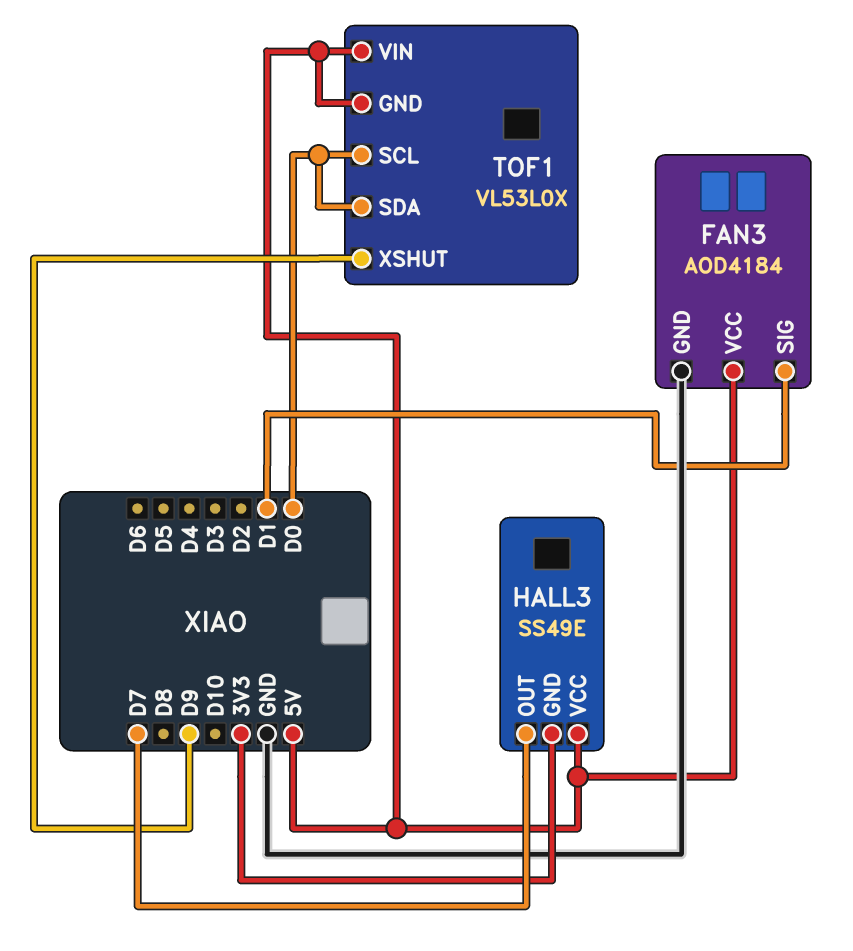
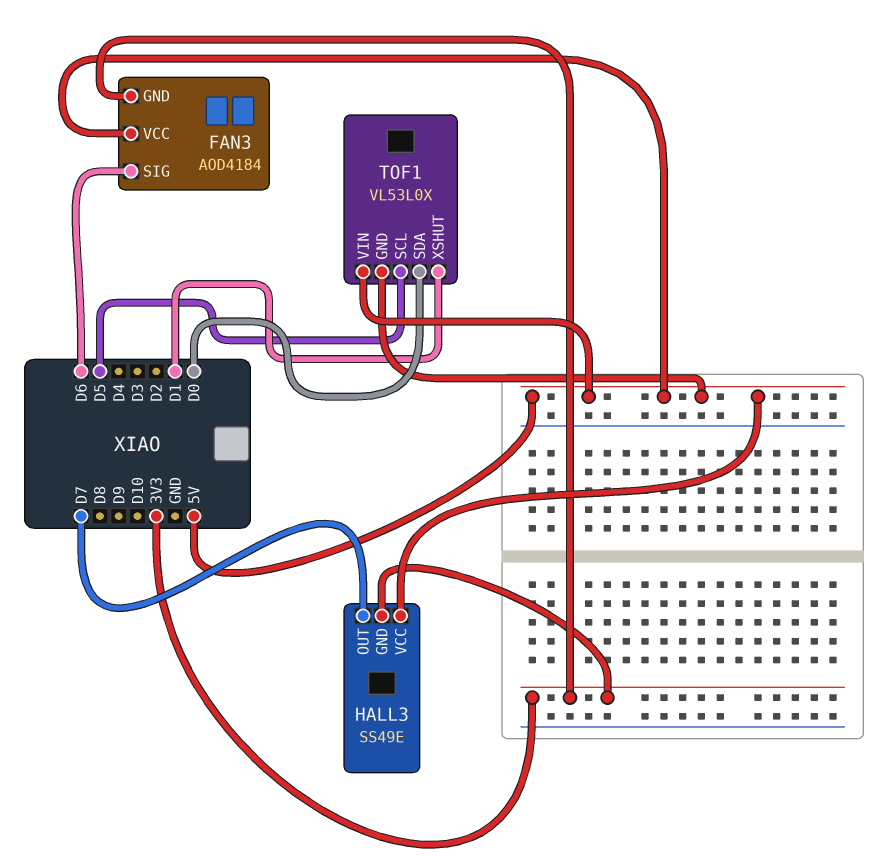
FAN3 pin GND: GND -> 3V3
FAN3 pin SIG: D1 -> D6
TOF1 pin SCL: D0 -> D5
TOF1 pin XSHUT: D9 -> D1

